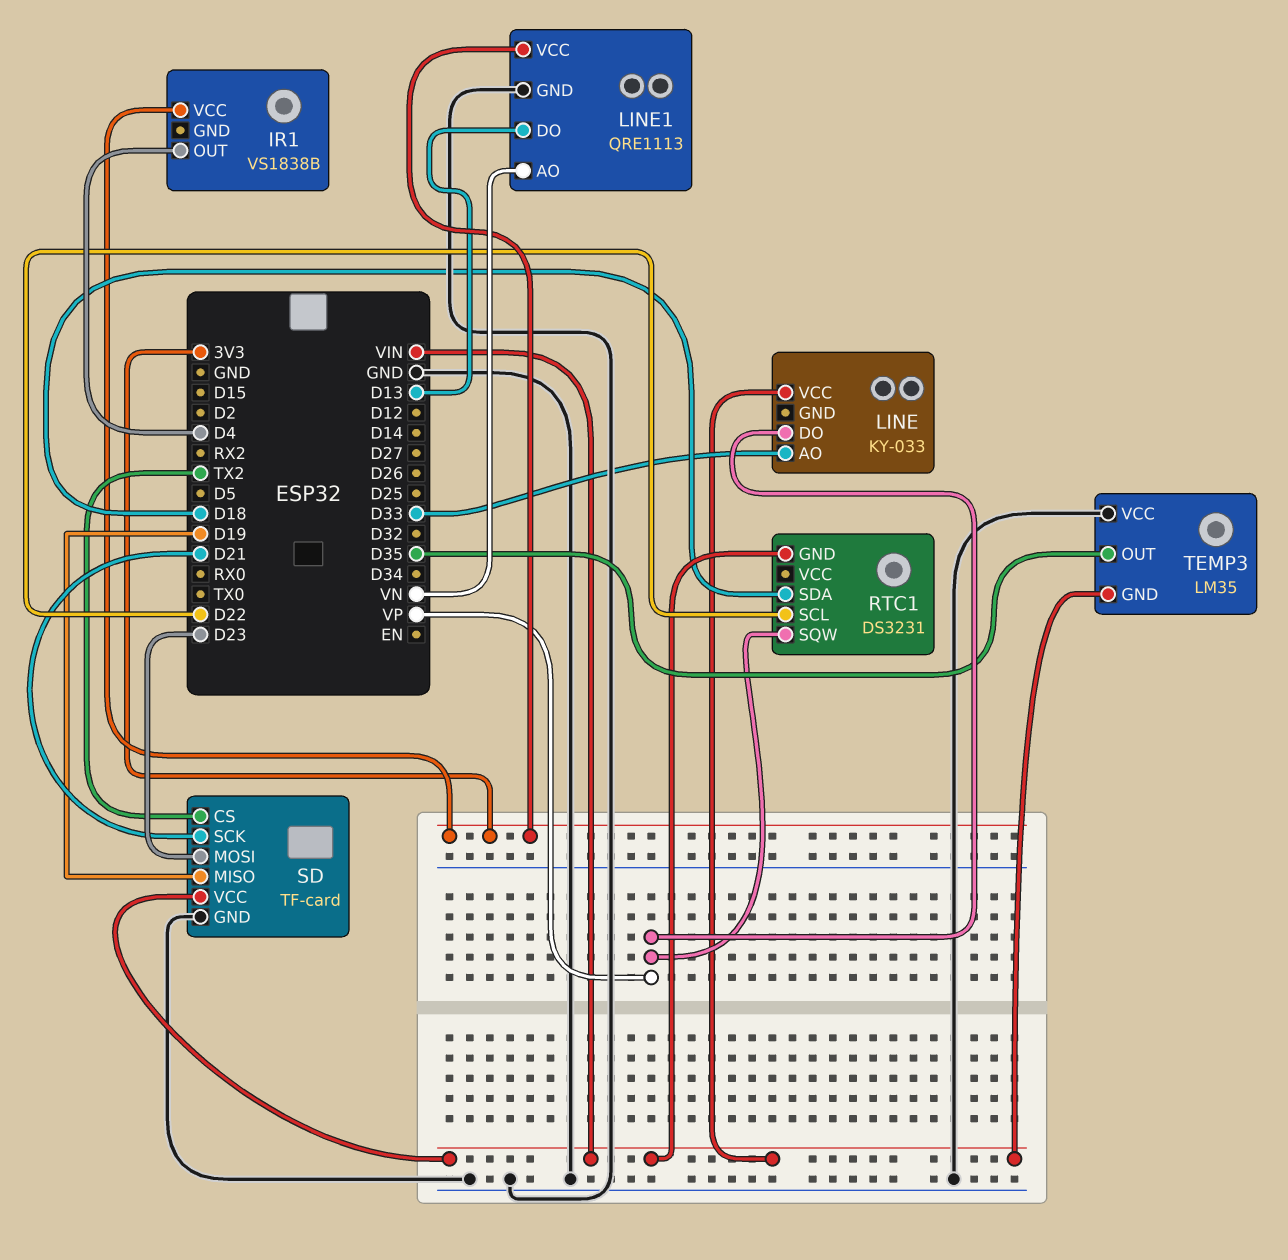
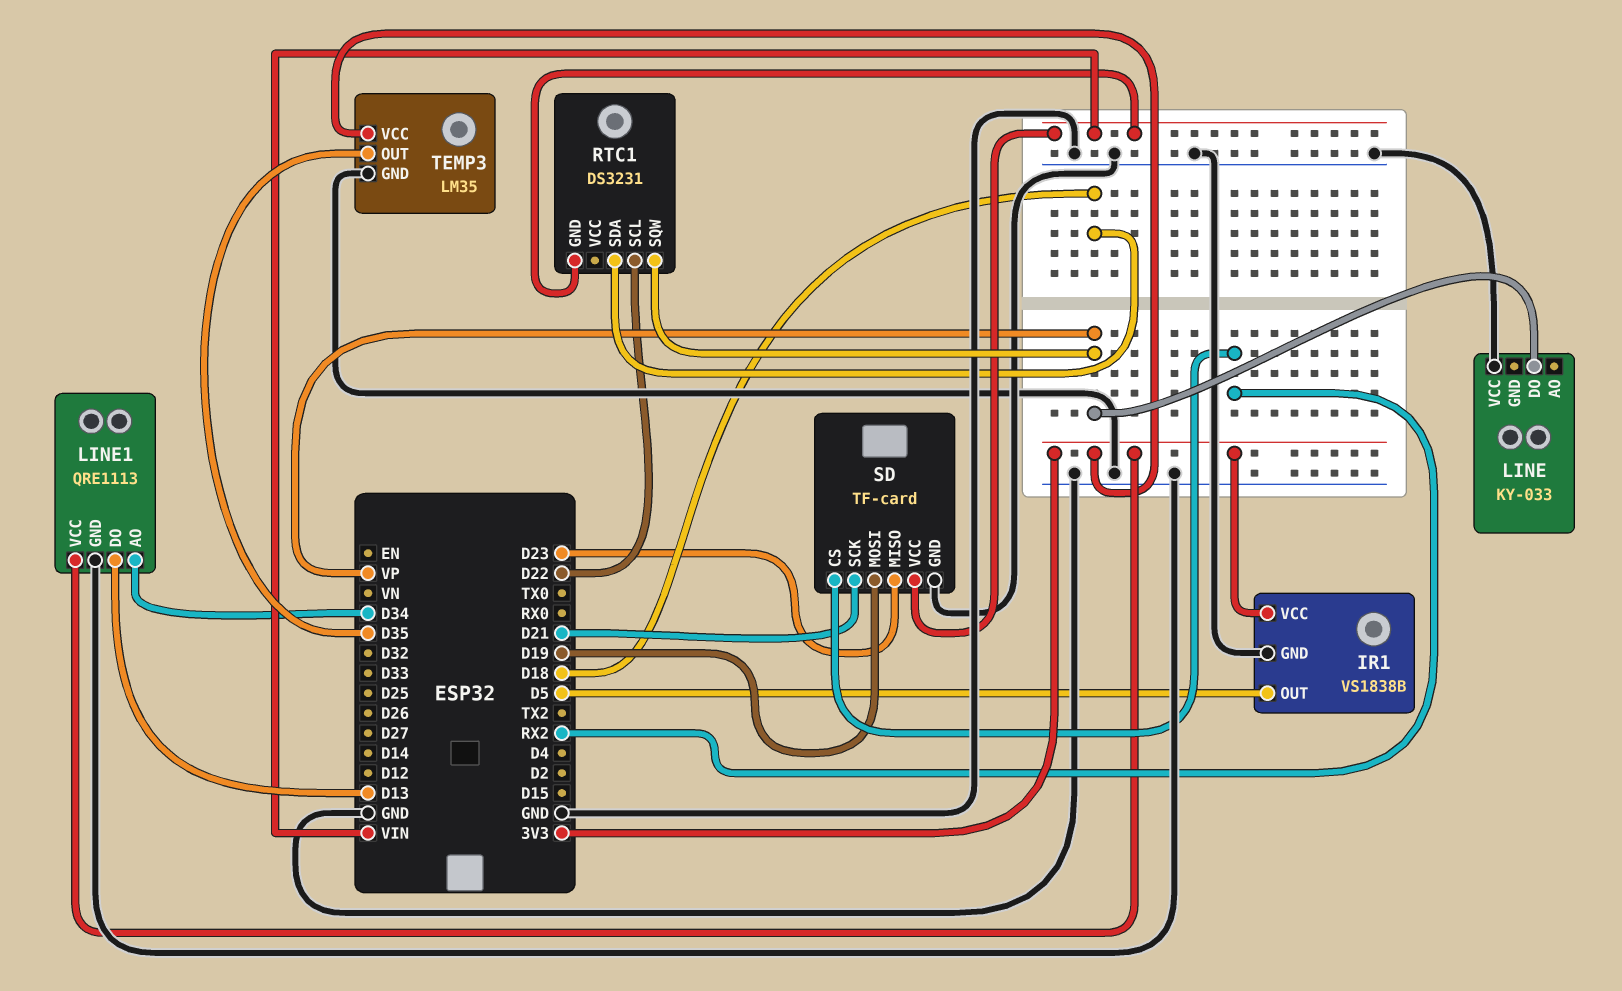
IR1 pin GND: none -> GND
IR1 pin OUT: D4 -> D5
LINE pin AO: D33 -> none
LINE pin VCC: VIN -> GND
LINE1 pin AO: VN -> D34
SD pin CS: TX2 -> RX2
SD pin MISO: D19 -> D23
SD pin MOSI: D23 -> D19
TEMP3 pin GND: VIN -> GND
TEMP3 pin VCC: GND -> 3V3

